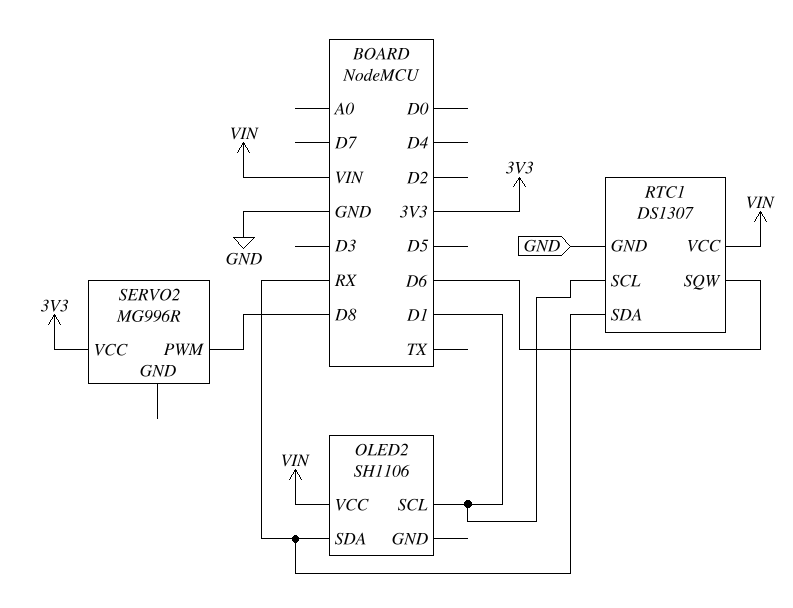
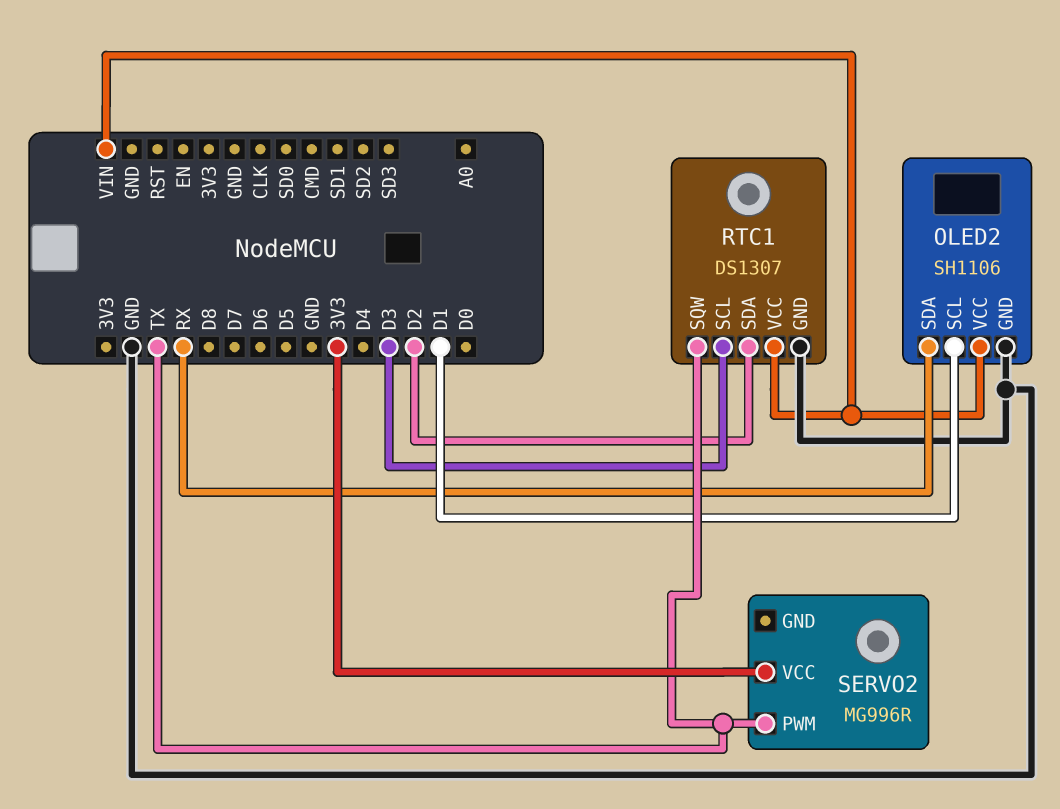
OLED2 pin GND: none -> GND
RTC1 pin SCL: D1 -> D3
RTC1 pin SDA: RX -> D2
RTC1 pin SQW: D6 -> TX
SERVO2 pin PWM: D8 -> TX

